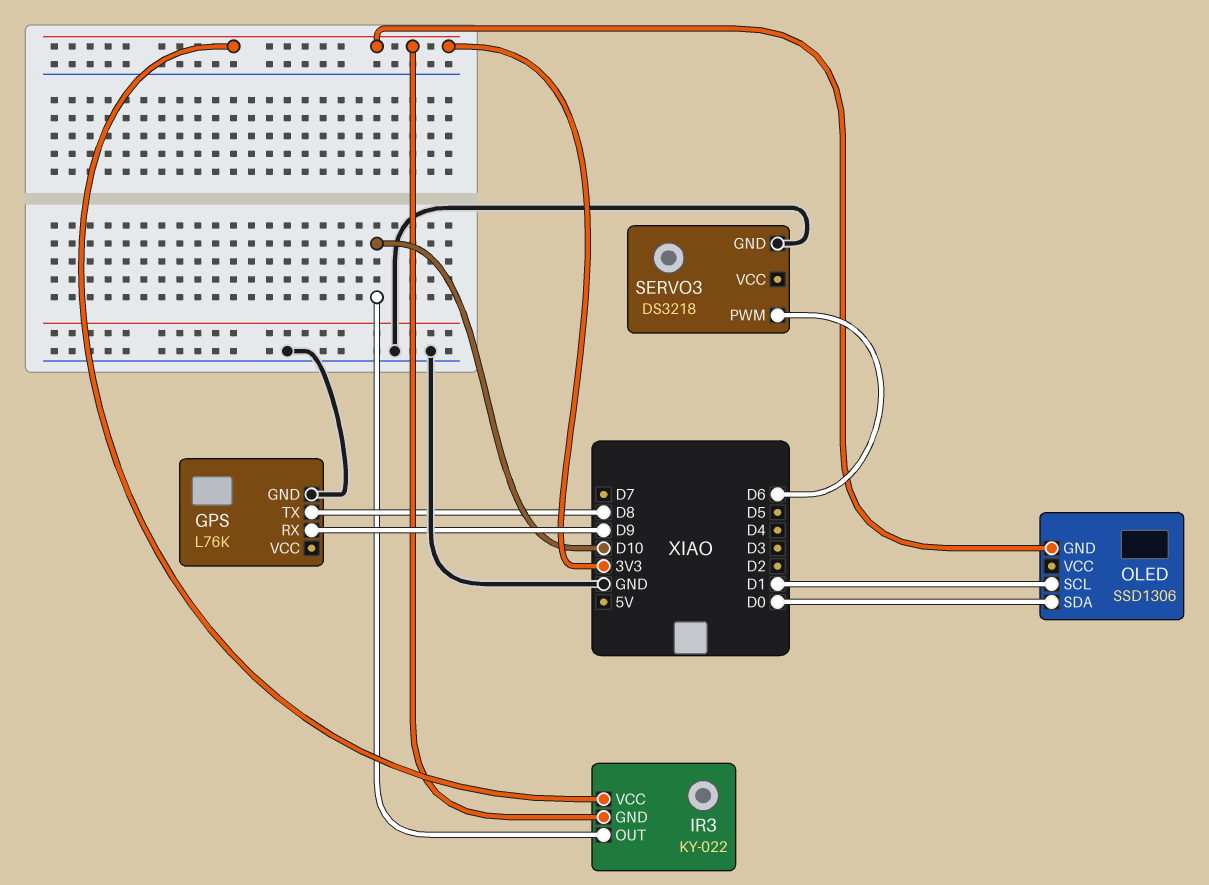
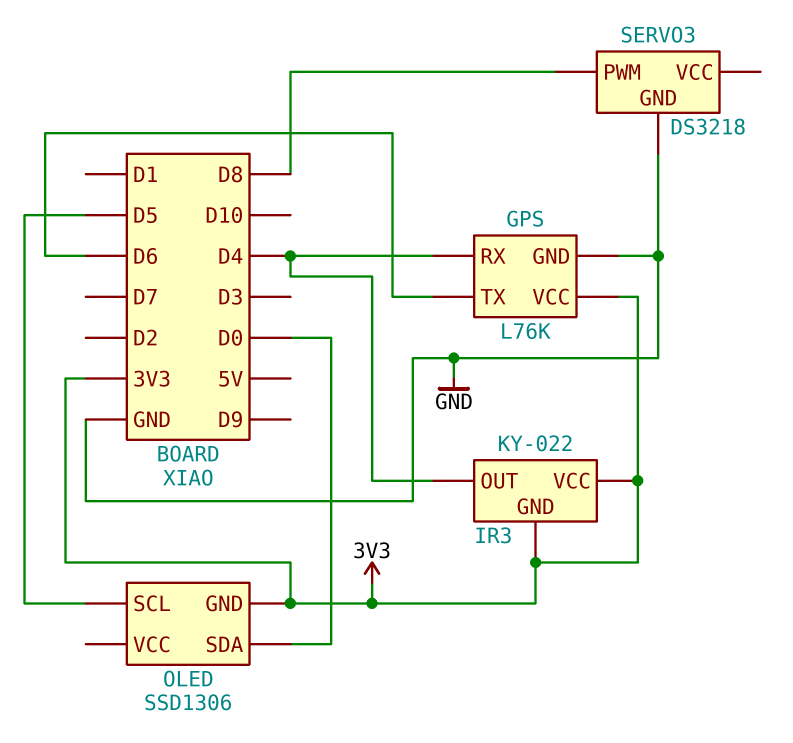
GPS pin RX: D9 -> D4
GPS pin TX: D8 -> D6
GPS pin VCC: none -> 3V3
IR3 pin OUT: D10 -> D4
OLED pin SCL: D1 -> D5
SERVO3 pin PWM: D6 -> D8

